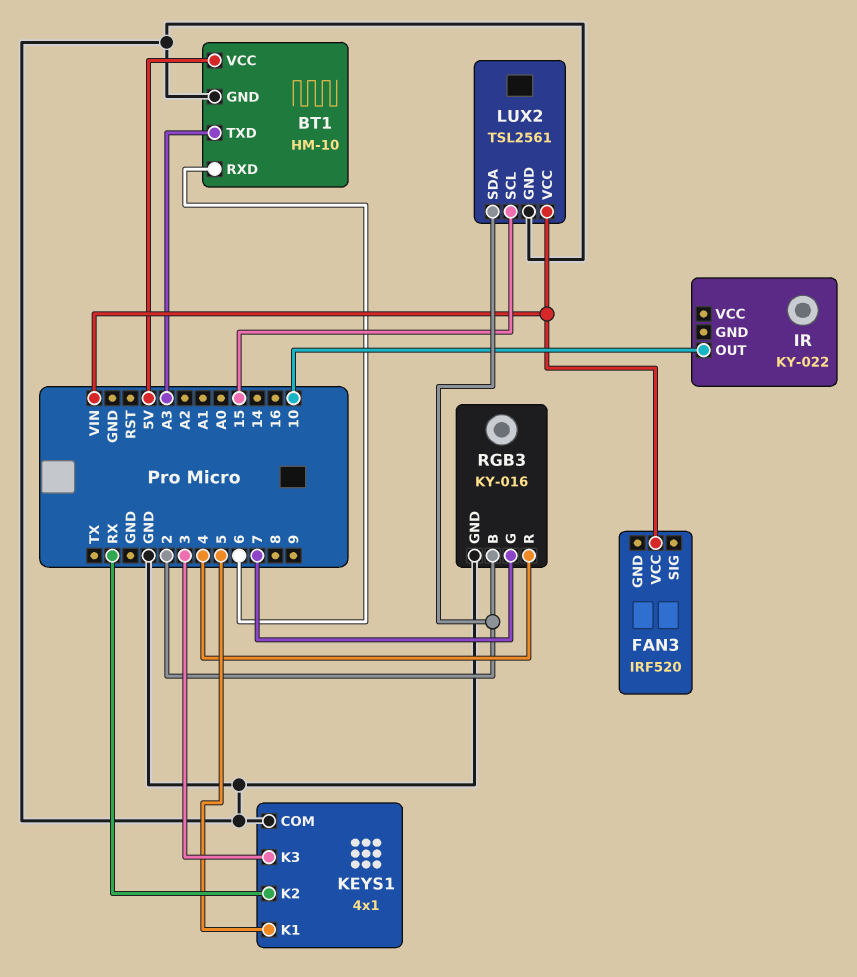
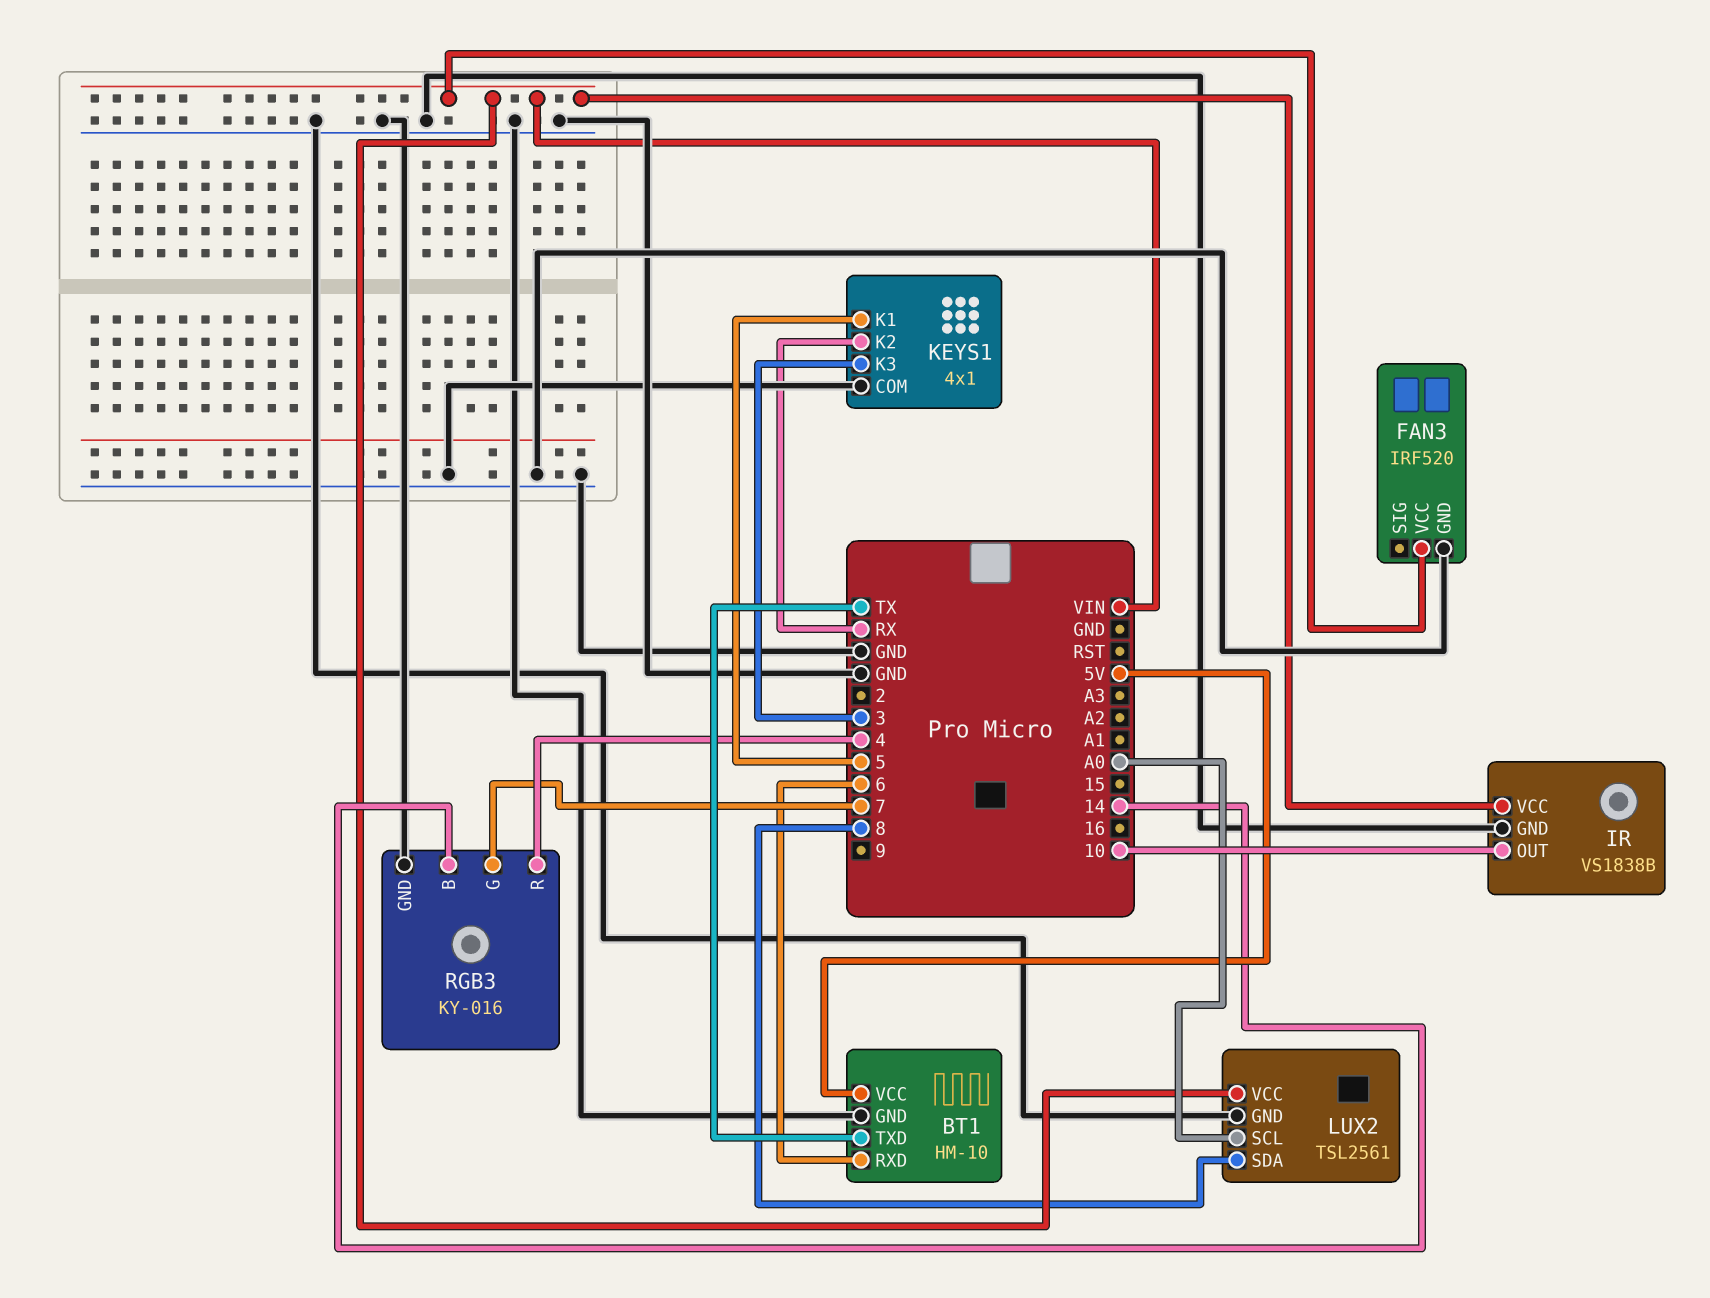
BT1 pin TXD: A3 -> TX
FAN3 pin GND: none -> GND
IR: KY-022 -> VS1838B
IR pin GND: none -> GND
IR pin VCC: none -> VIN
LUX2 pin SCL: 15 -> A0
LUX2 pin SDA: 2 -> 8
RGB3 pin B: 2 -> 14

